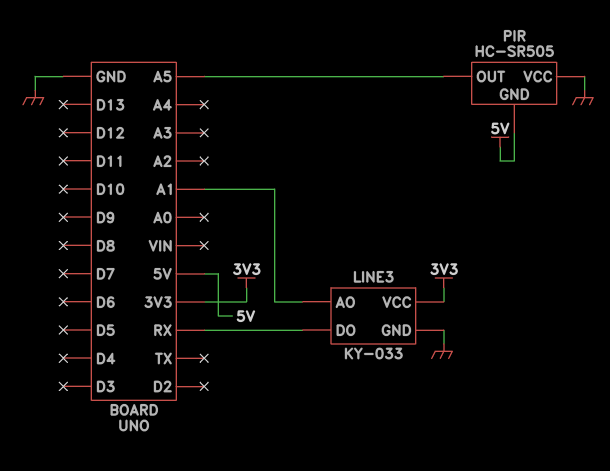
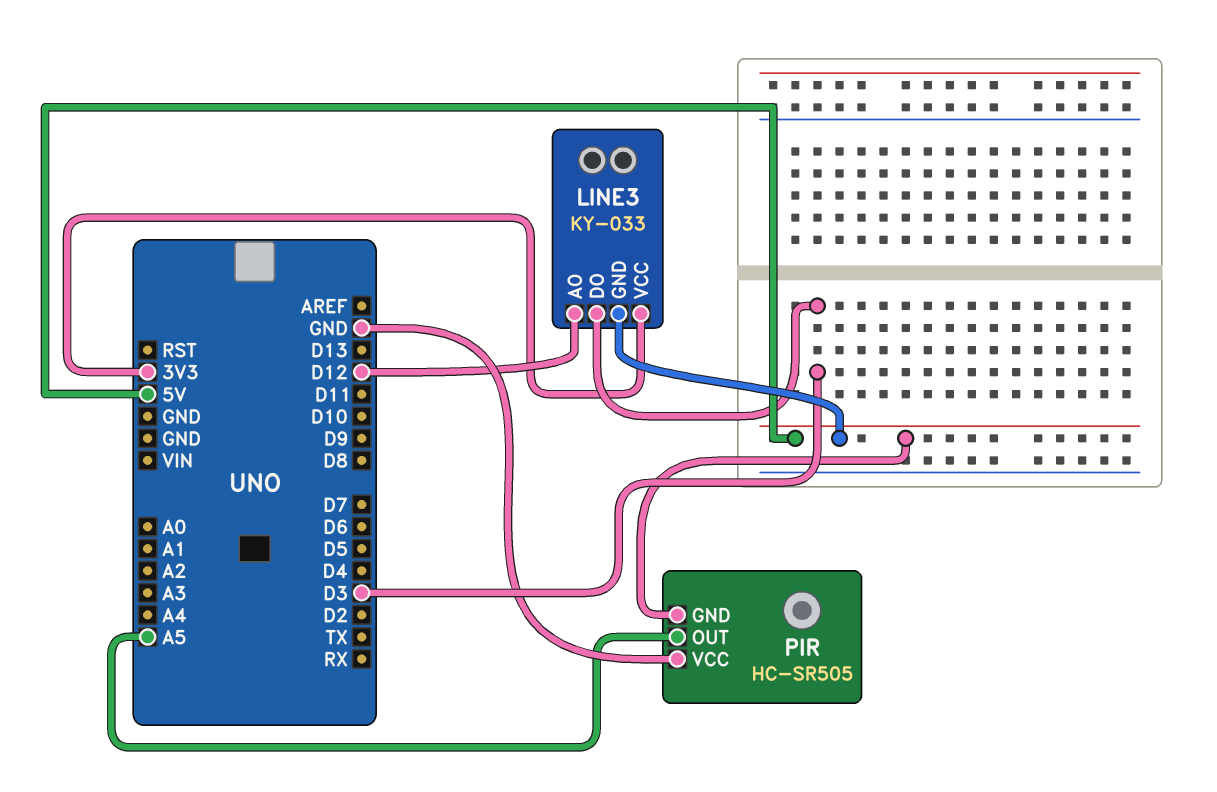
LINE3 pin AO: A1 -> D12
LINE3 pin DO: RX -> D3
LINE3 pin GND: GND -> 5V

